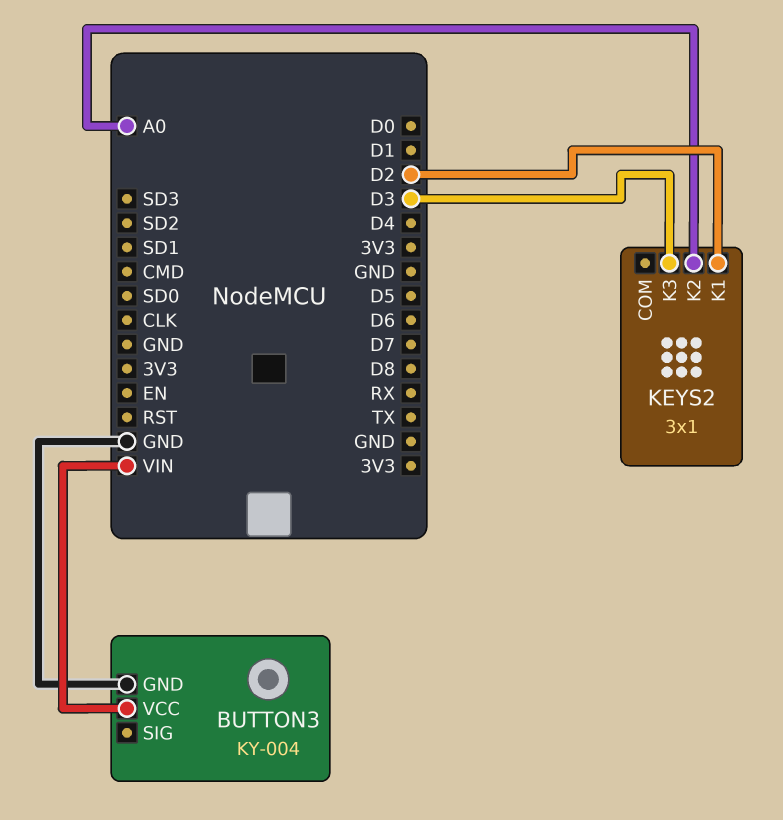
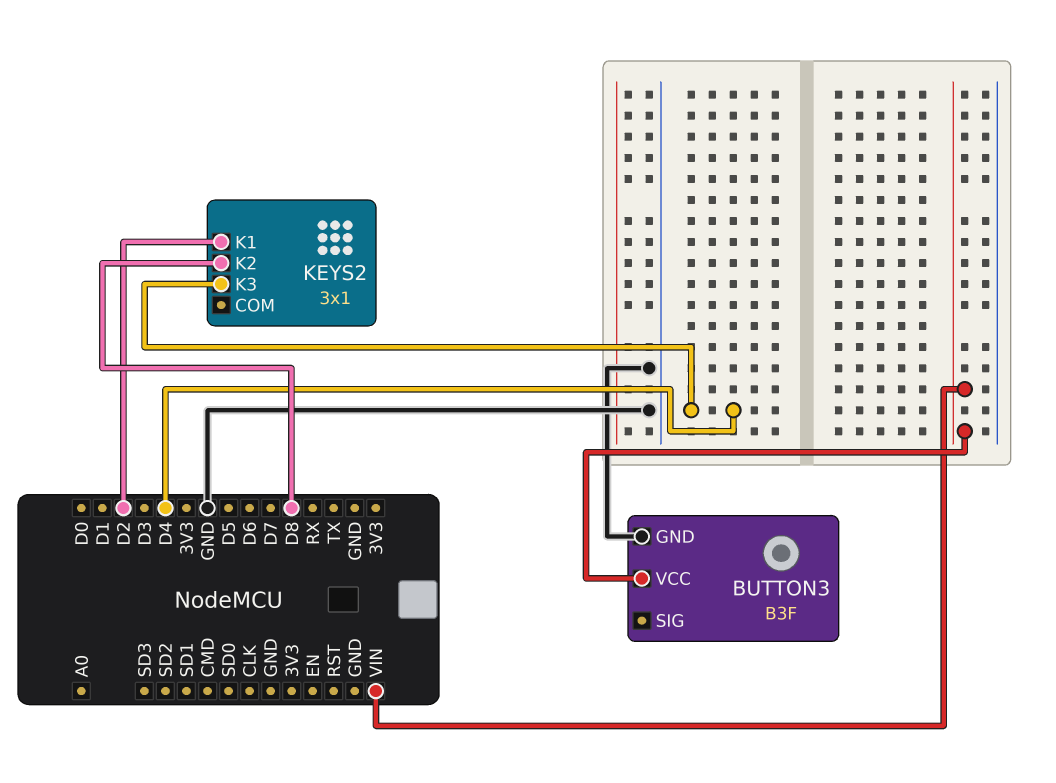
BUTTON3: KY-004 -> B3F
KEYS2 pin K2: A0 -> D8
KEYS2 pin K3: D3 -> D4

